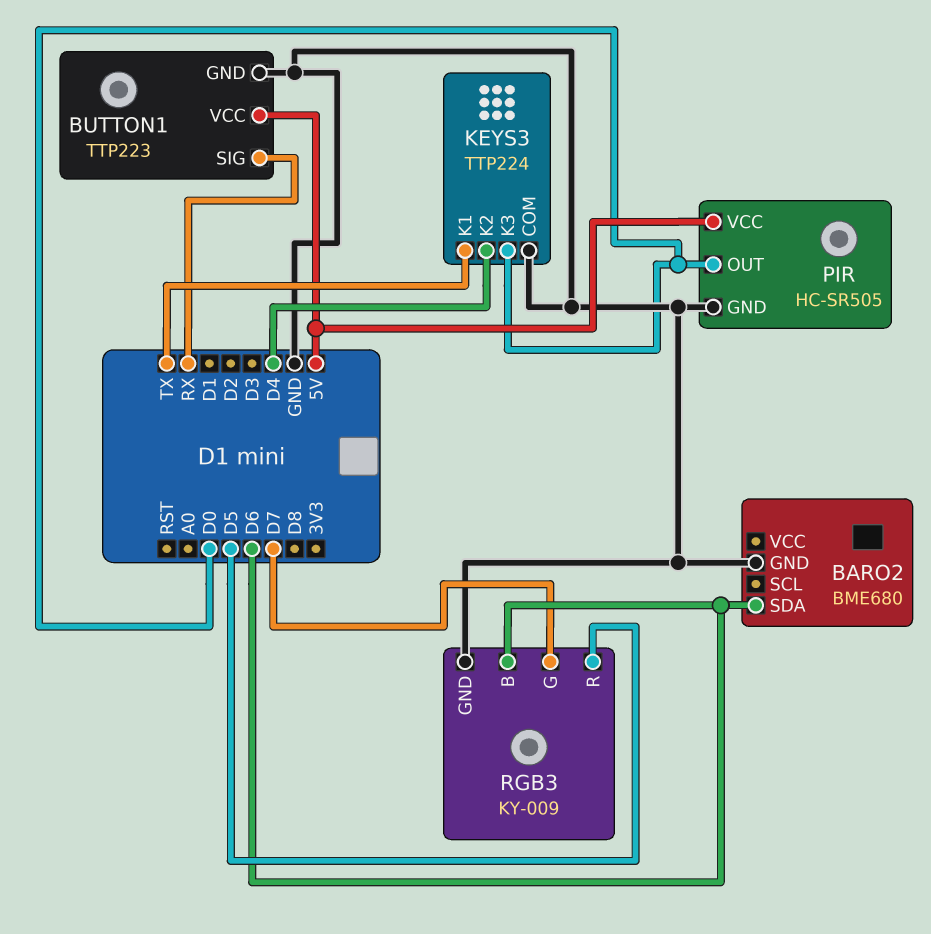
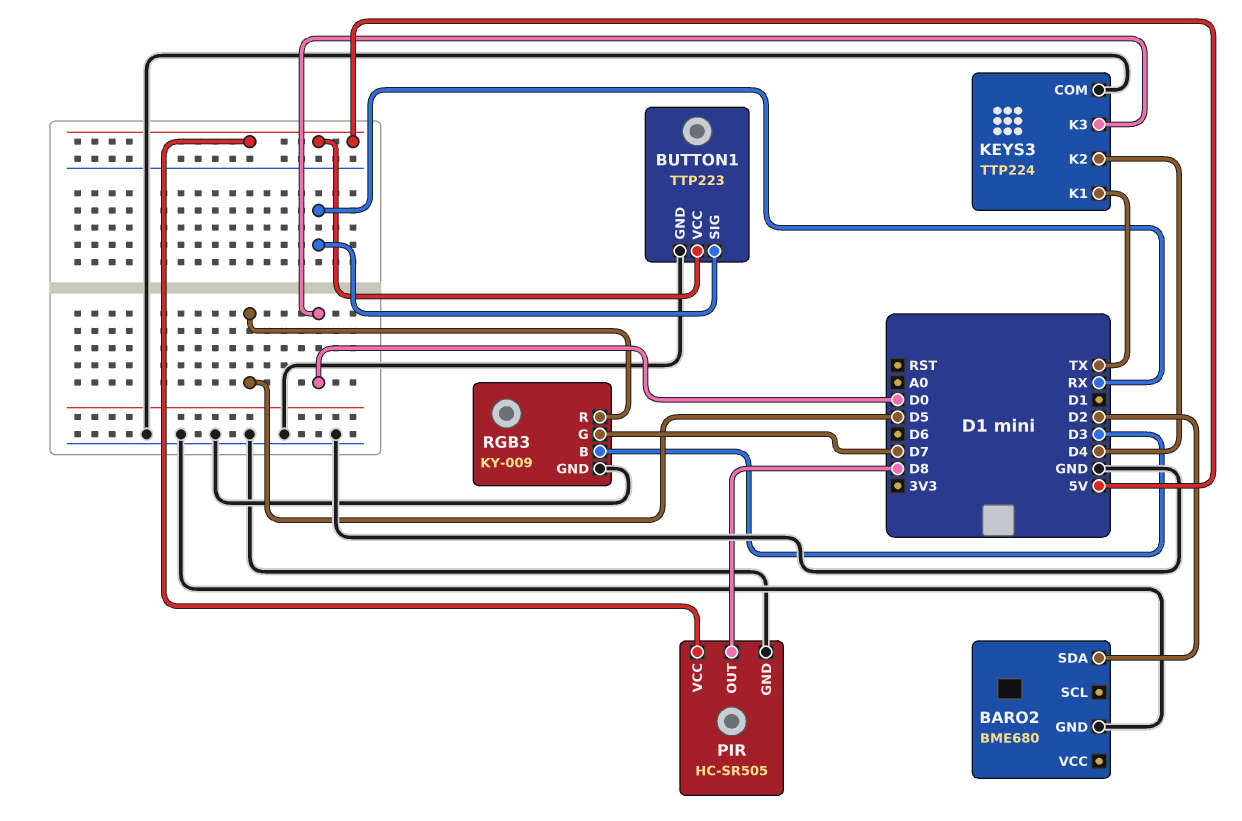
BARO2 pin SDA: D6 -> D2
PIR pin OUT: D0 -> D8
RGB3 pin B: D6 -> D3

